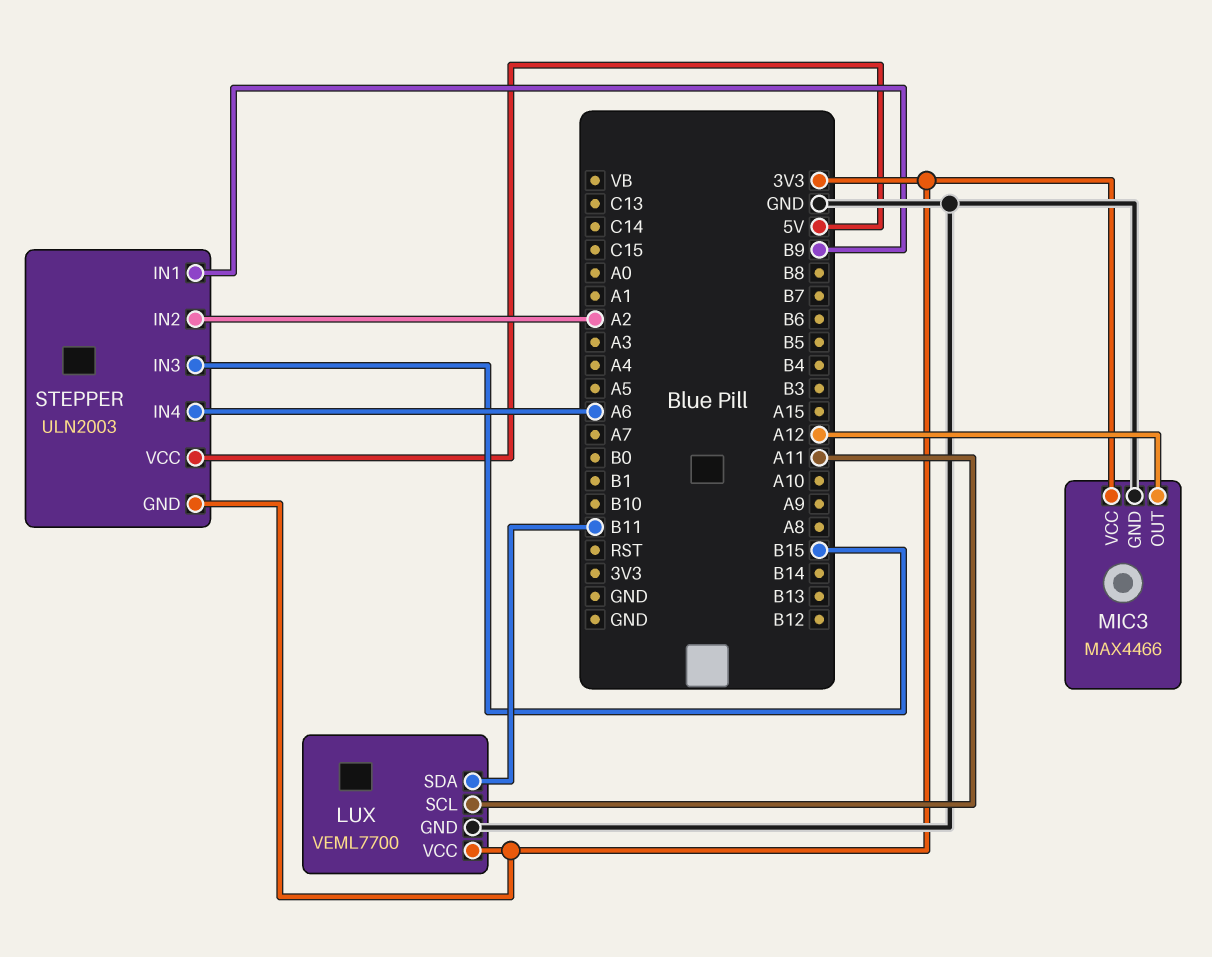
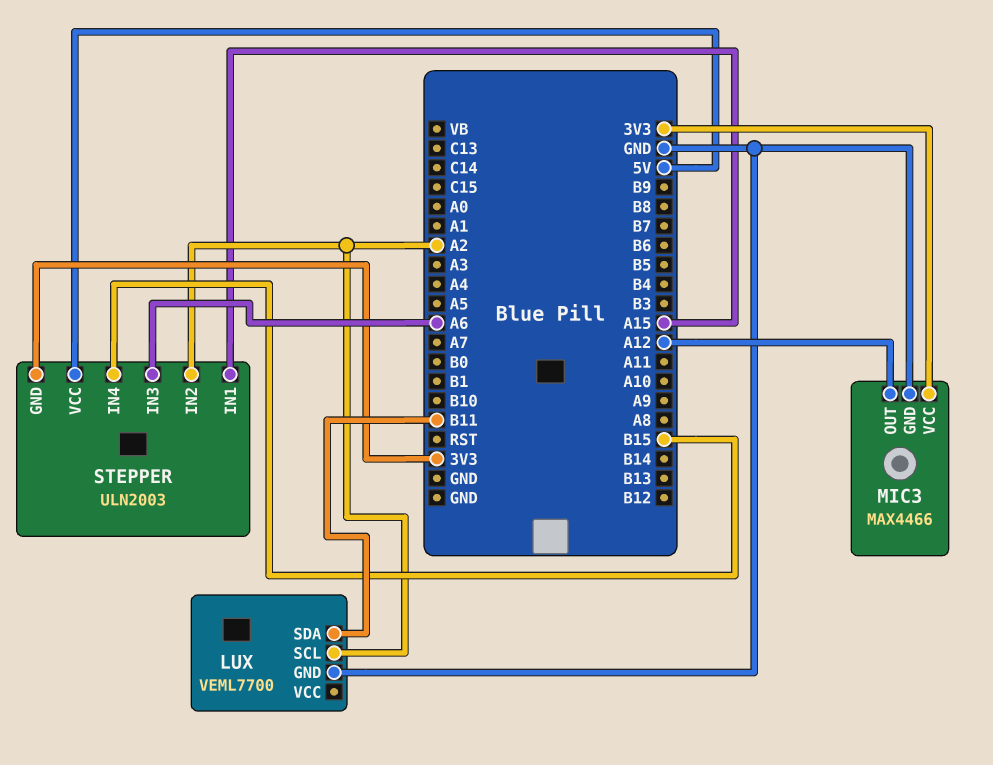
LUX pin SCL: A11 -> A2
LUX pin VCC: 3V3 -> none
STEPPER pin IN1: B9 -> A15
STEPPER pin IN3: B15 -> A6
STEPPER pin IN4: A6 -> B15

